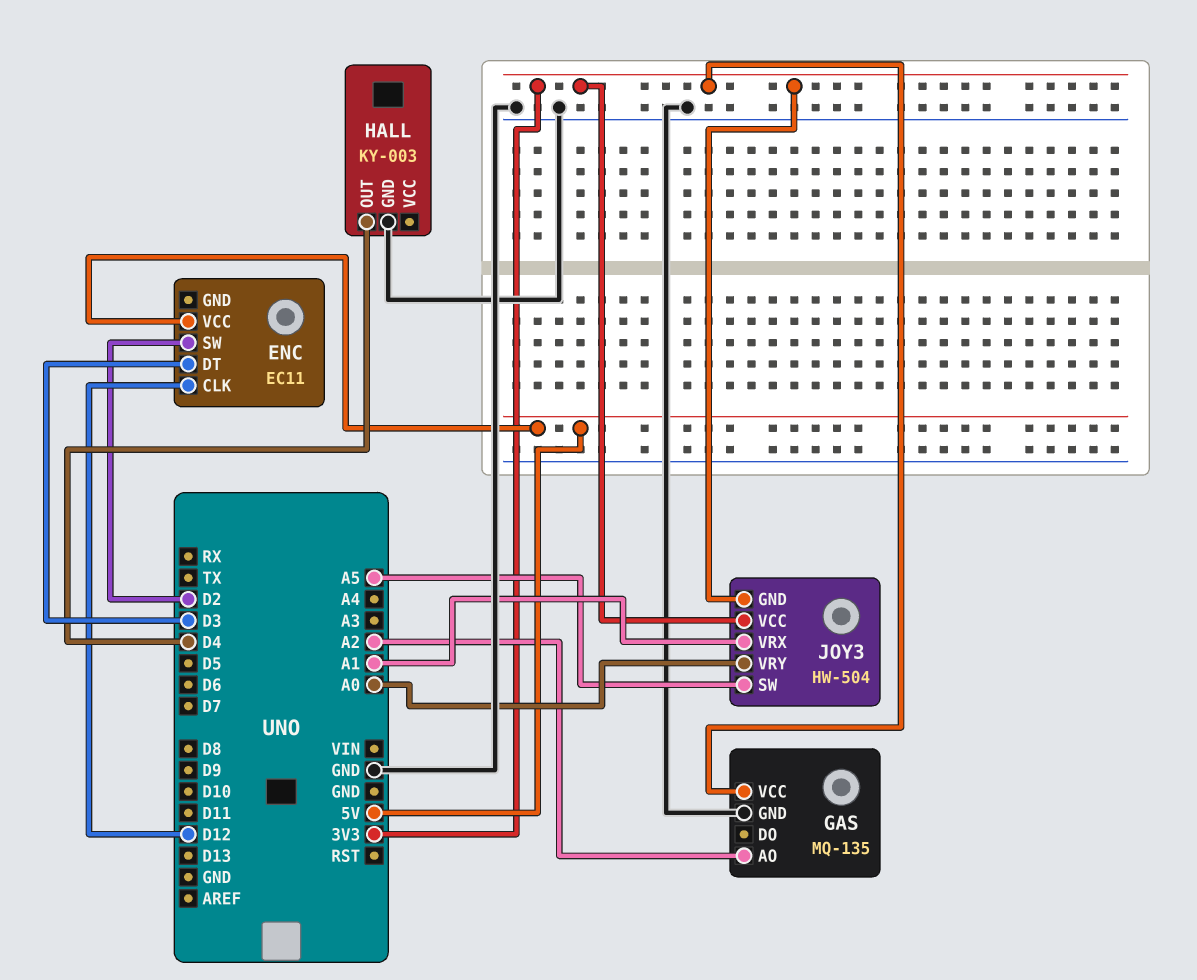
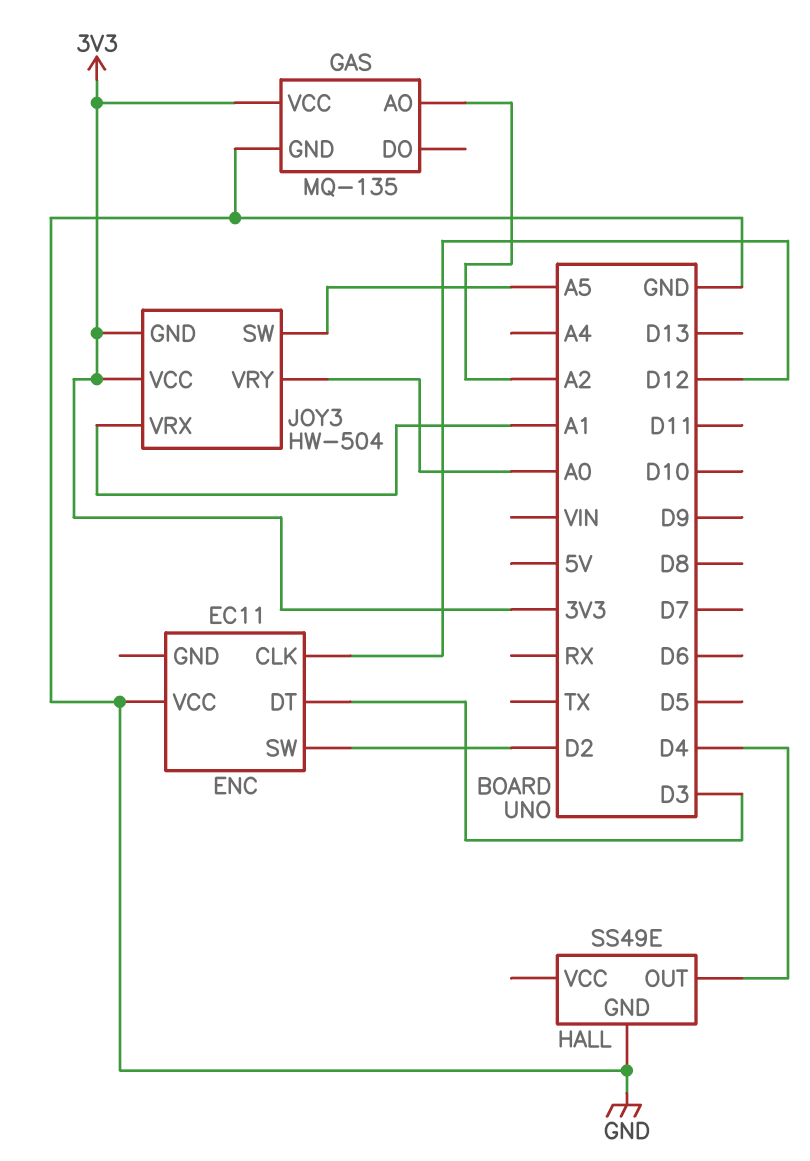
ENC pin VCC: 5V -> GND
HALL: KY-003 -> SS49E

